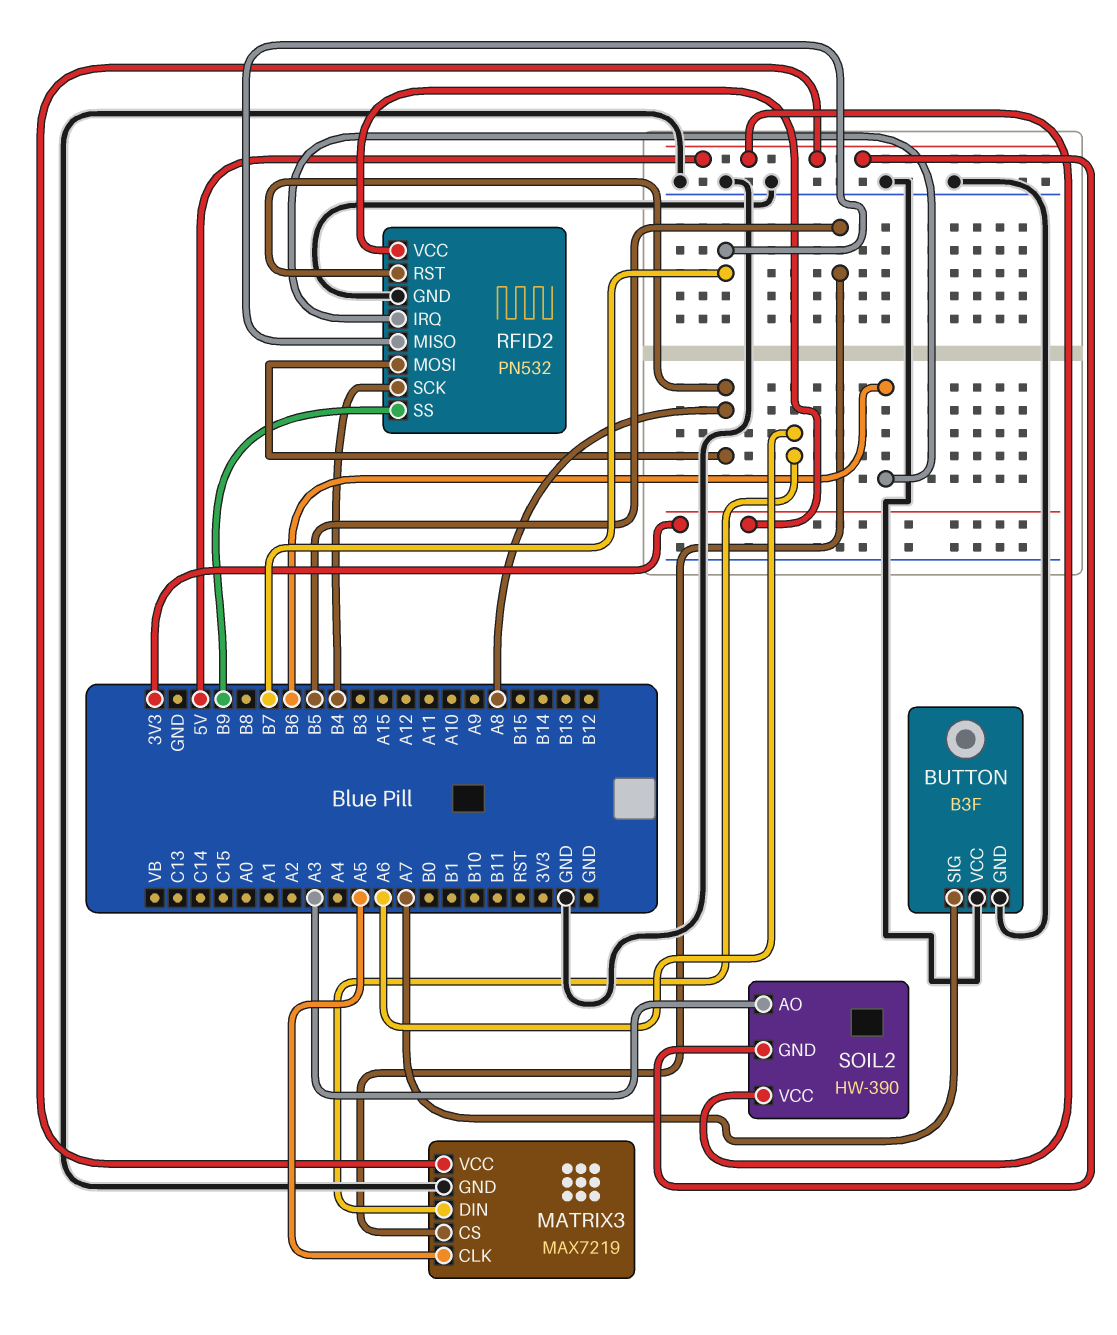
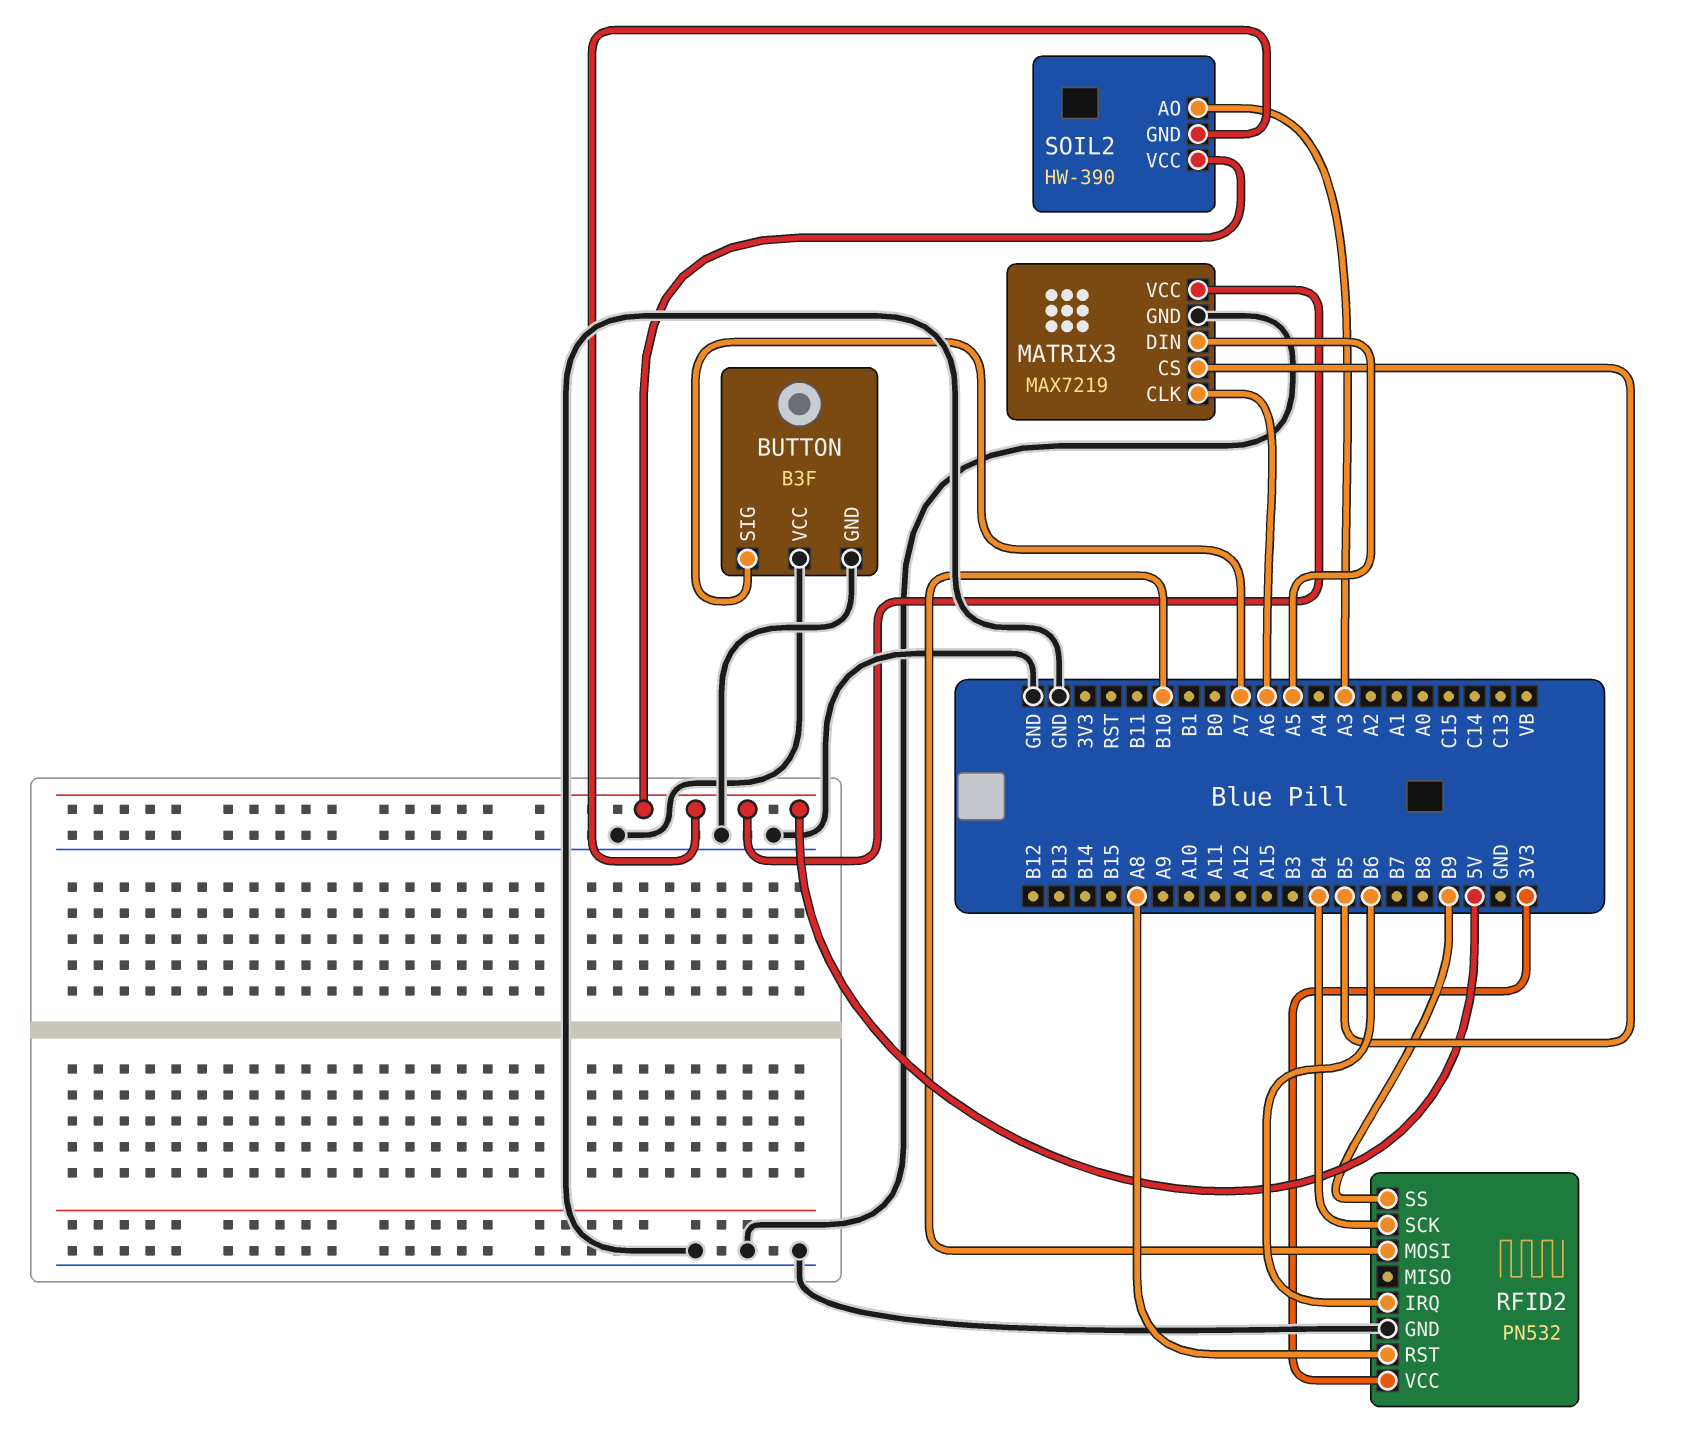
MATRIX3 pin CLK: A5 -> A6
MATRIX3 pin DIN: A6 -> A5
RFID2 pin MISO: B7 -> none
RFID2 pin MOSI: A8 -> B10

